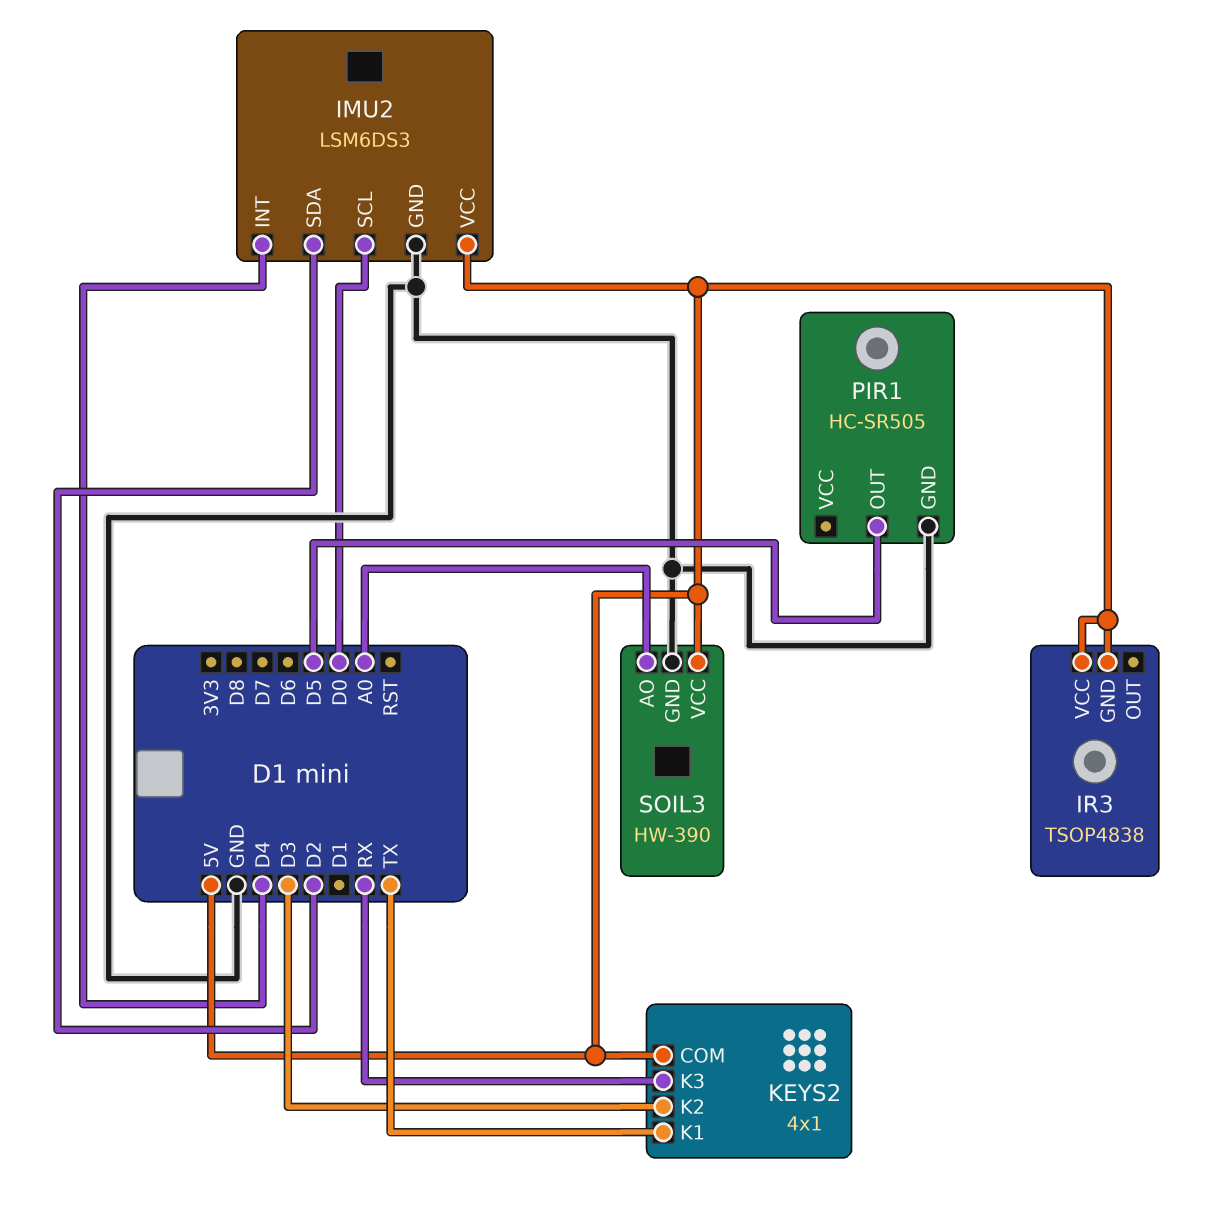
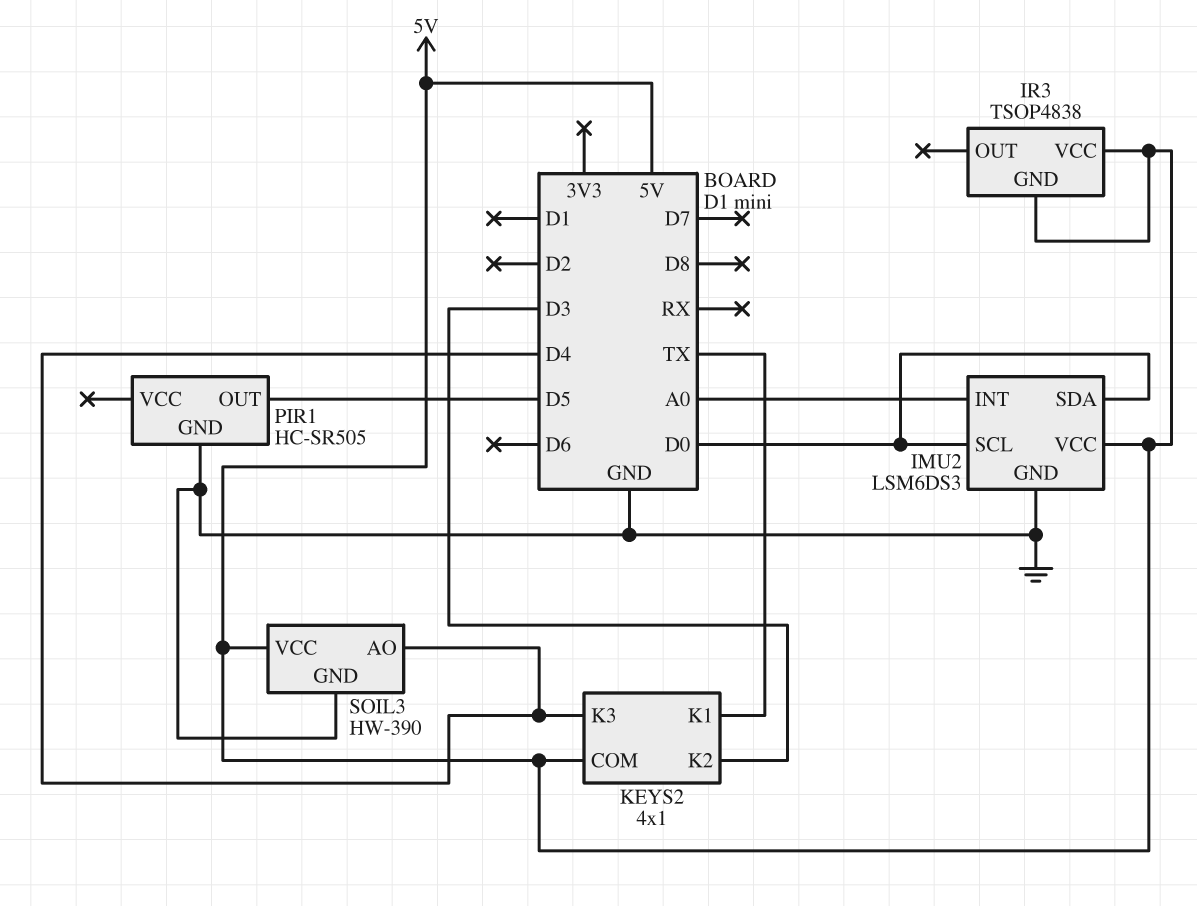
IMU2 pin INT: D4 -> A0
IMU2 pin SDA: D2 -> D0
KEYS2 pin K3: RX -> D4
SOIL3 pin AO: A0 -> D4

